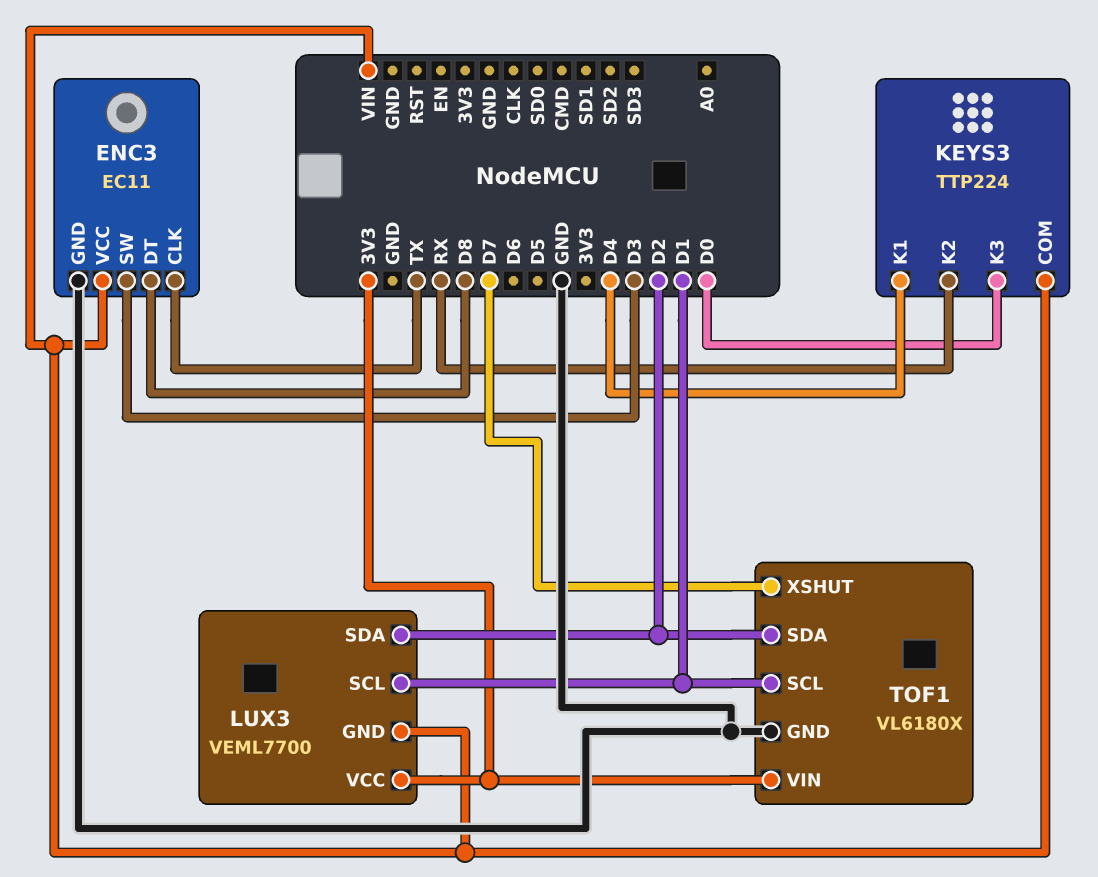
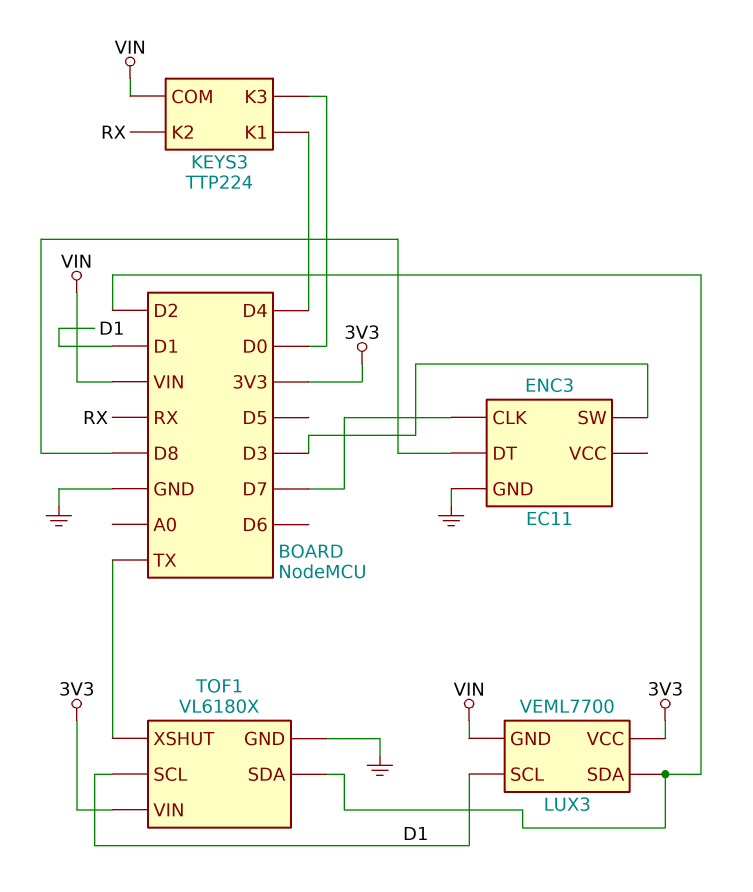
ENC3 pin CLK: TX -> D7
ENC3 pin VCC: VIN -> none
TOF1 pin XSHUT: D7 -> TX

